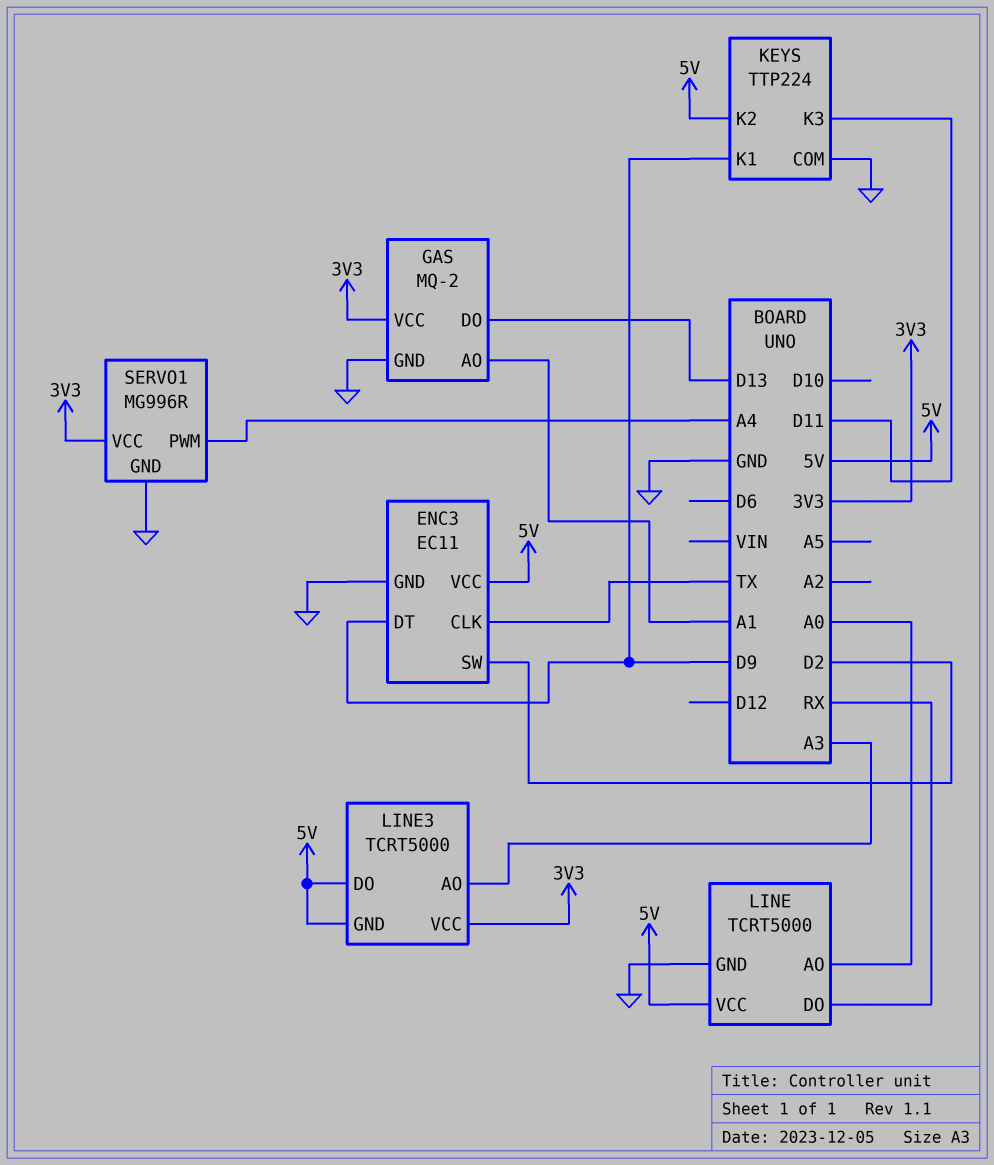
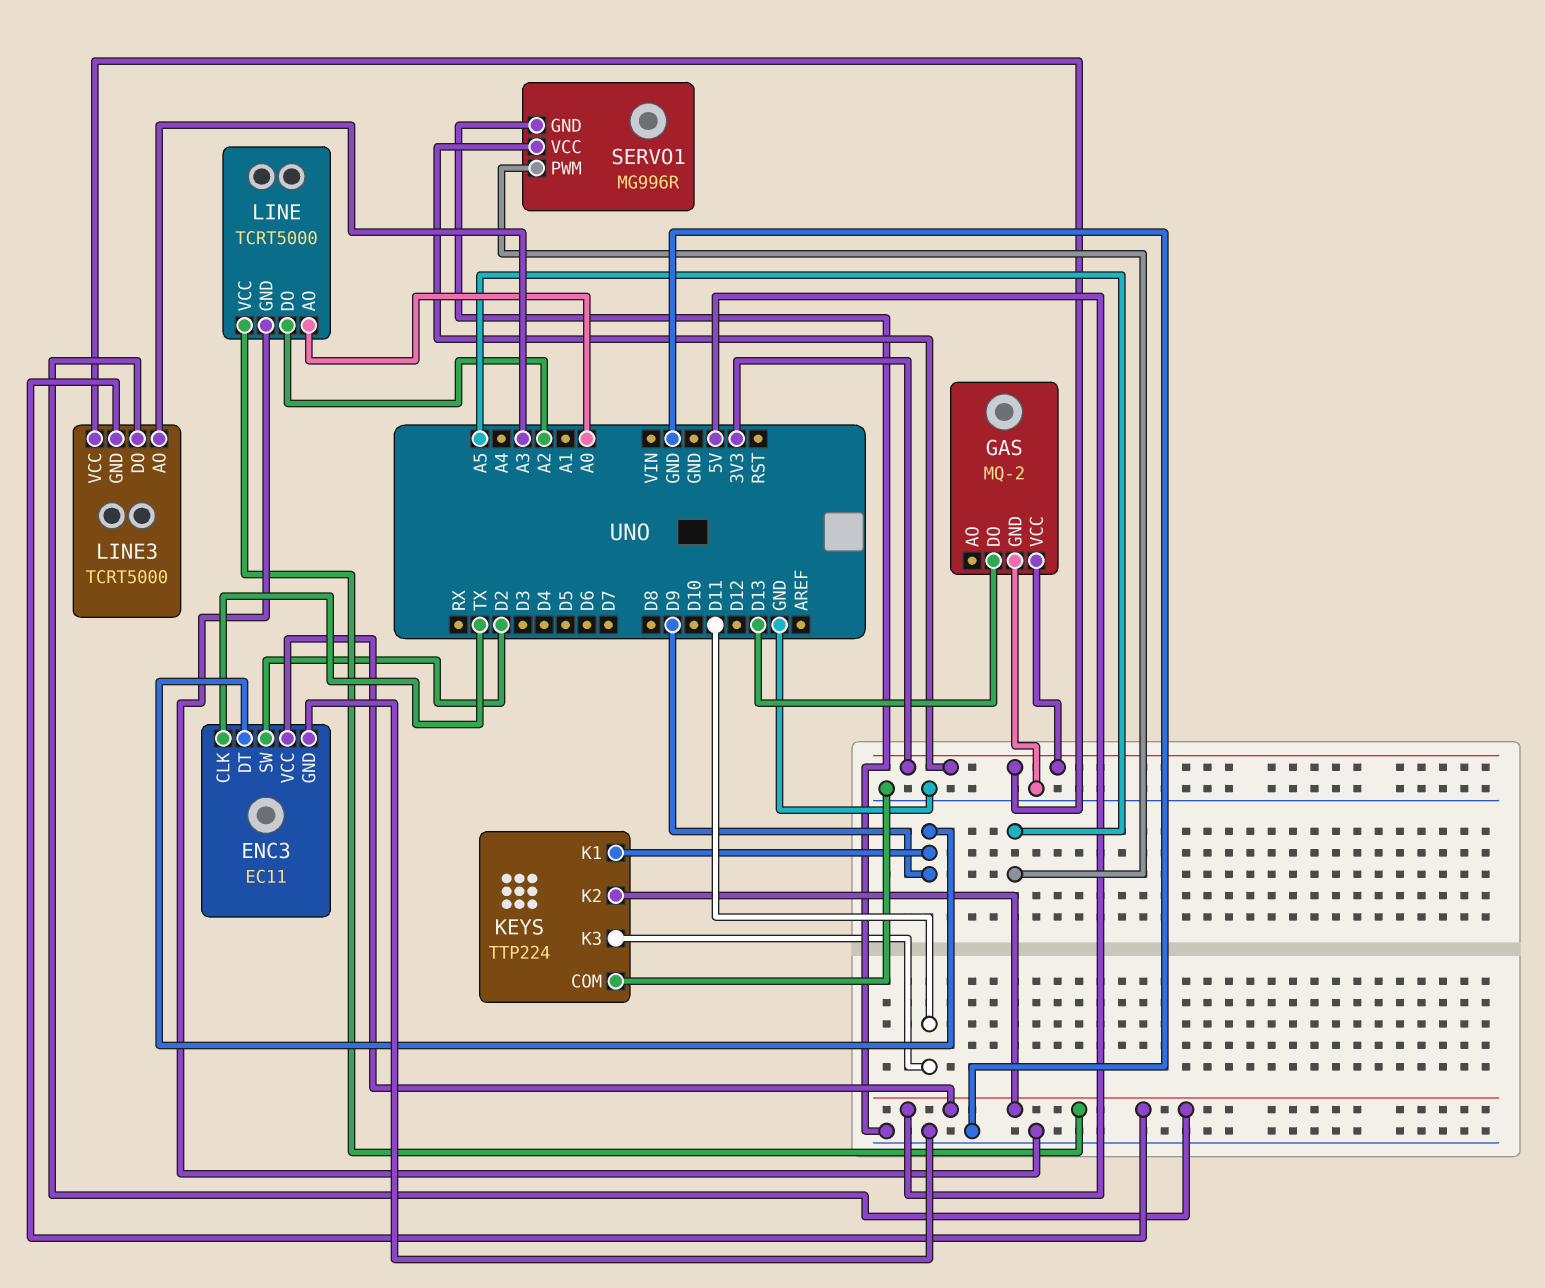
GAS pin AO: A1 -> none
LINE pin DO: RX -> A2
SERVO1 pin PWM: A4 -> A5

